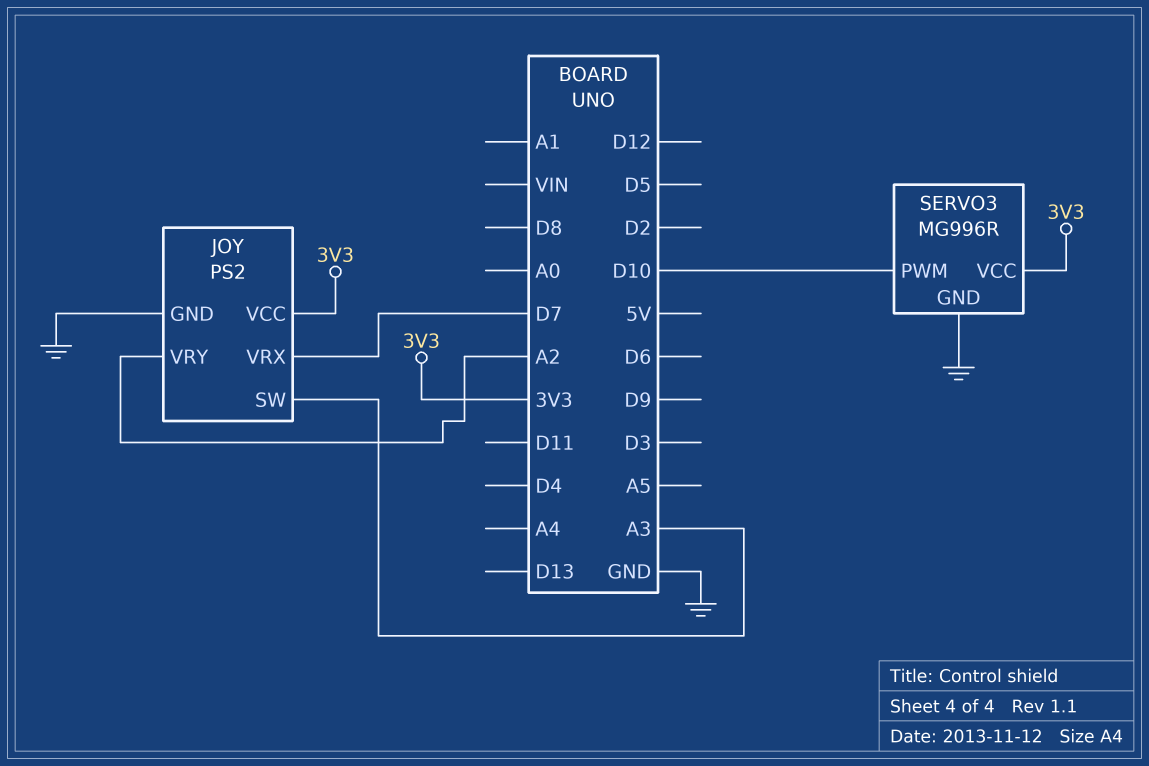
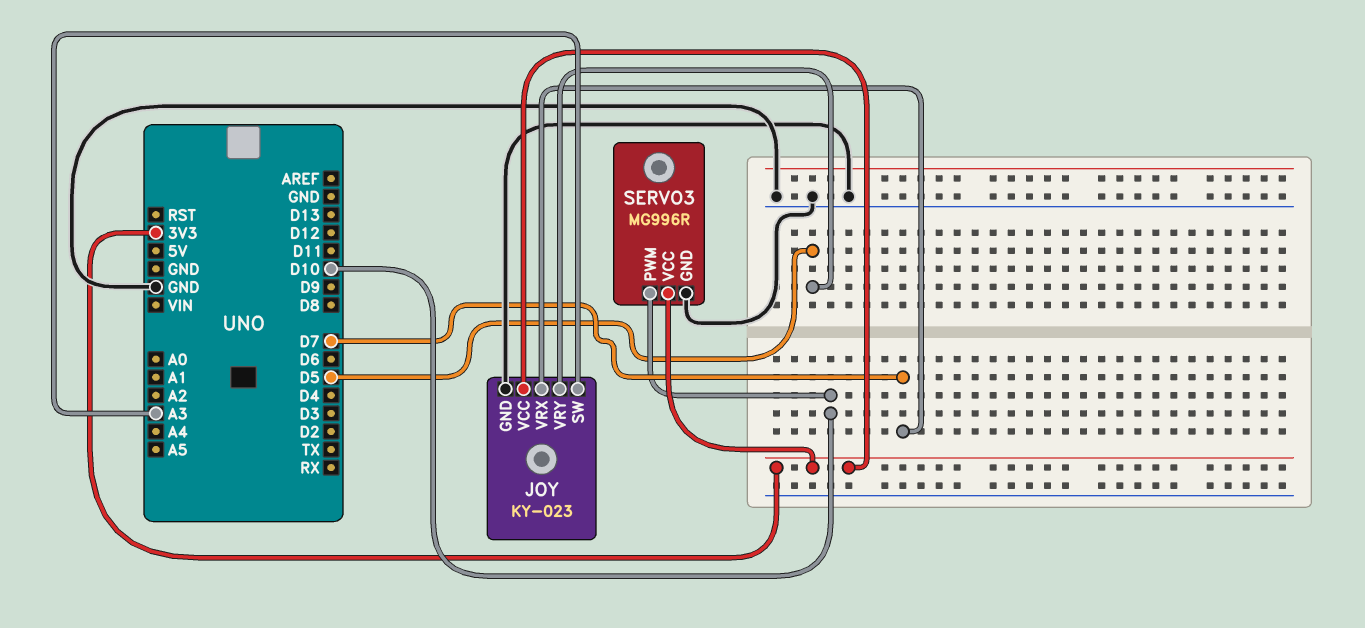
JOY: PS2 -> KY-023
JOY pin VRY: A2 -> D5

